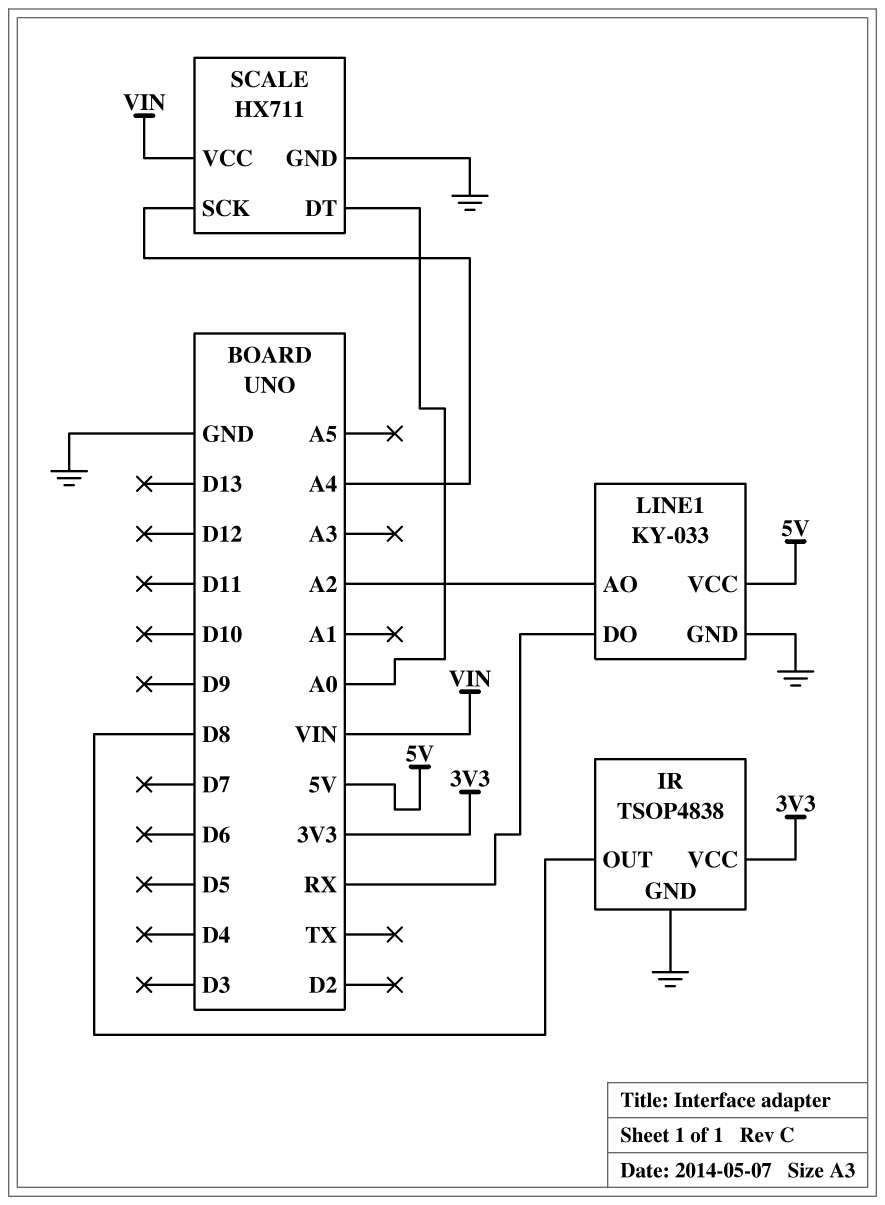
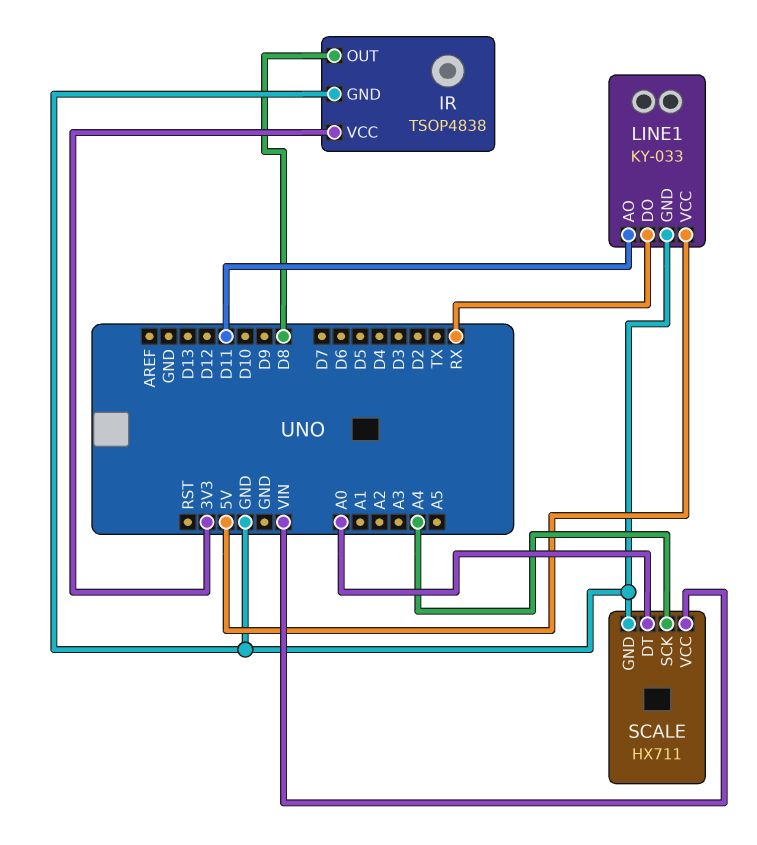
LINE1 pin AO: A2 -> D11

